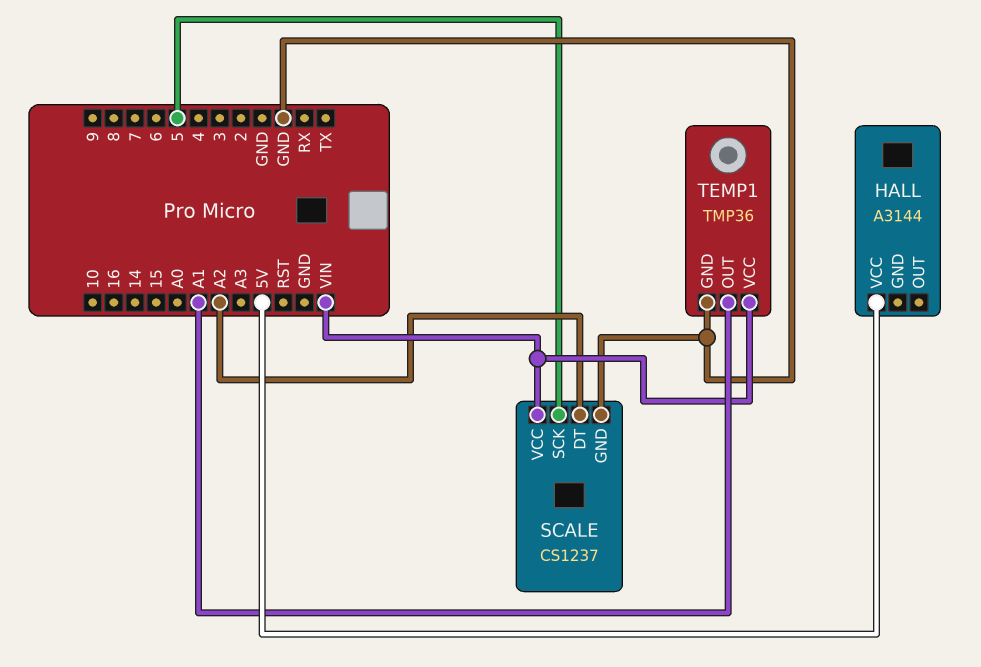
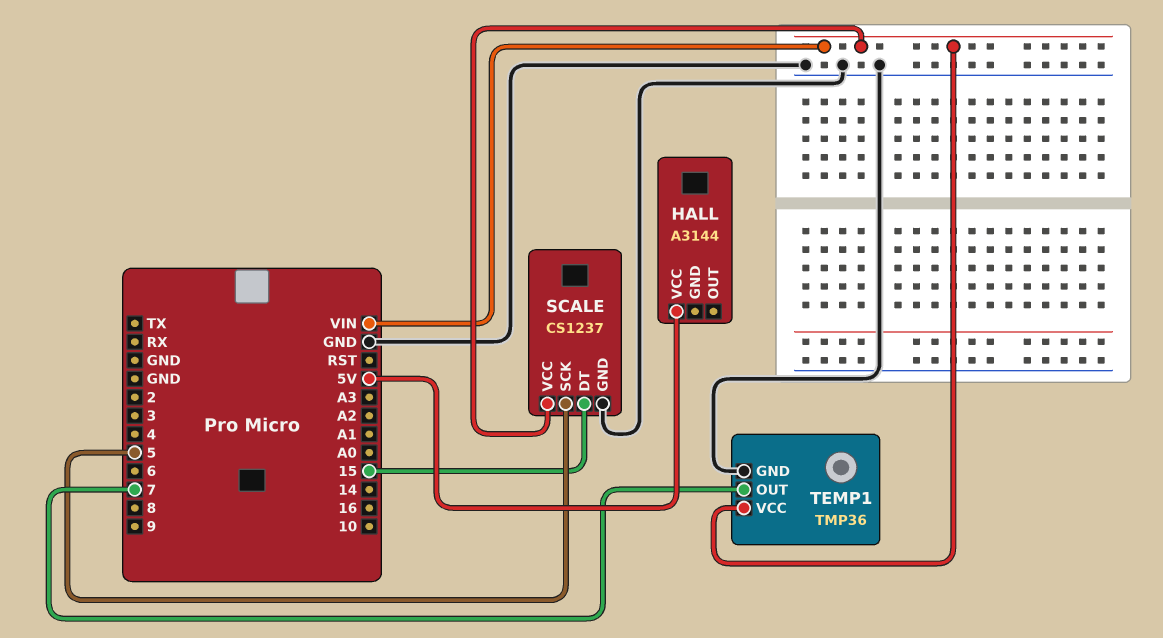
SCALE pin DT: A2 -> 15
TEMP1 pin OUT: A1 -> 7

